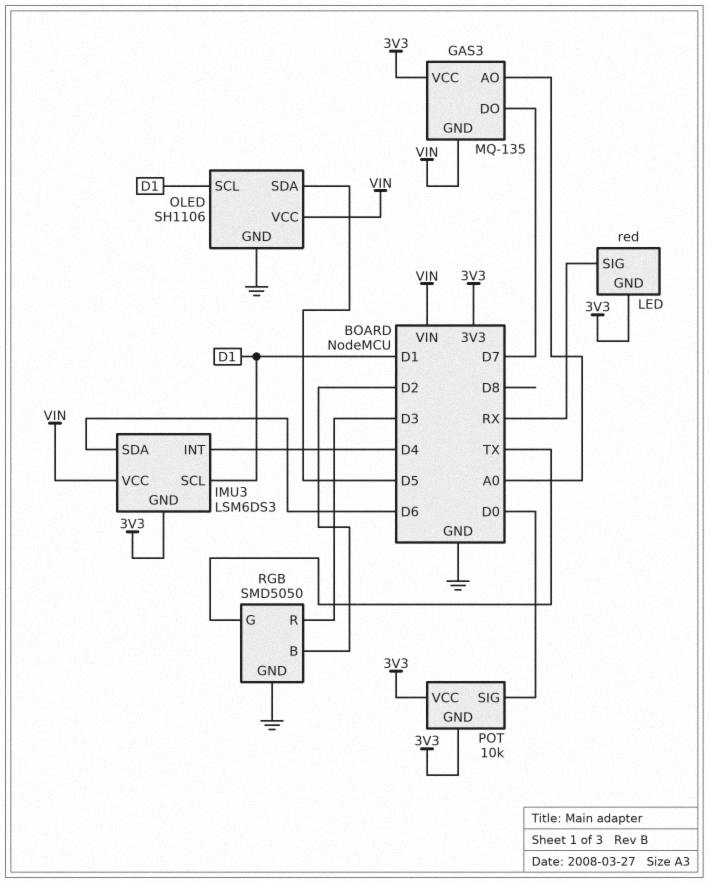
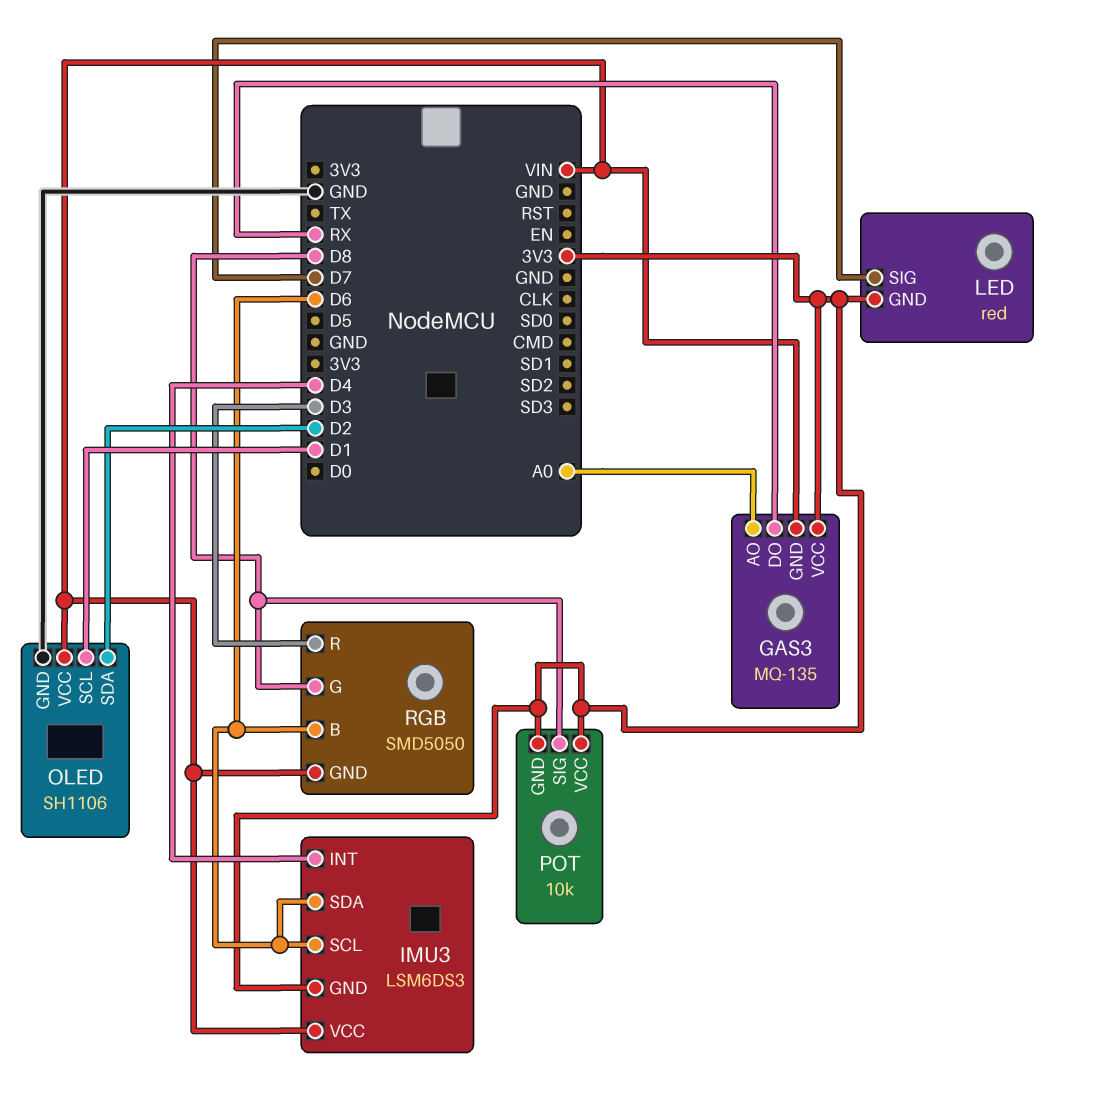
GAS3 pin DO: D7 -> RX
IMU3 pin SCL: D1 -> D6
LED pin SIG: RX -> D7
OLED pin SDA: D5 -> D2
POT pin SIG: D0 -> D8
RGB pin B: D2 -> D6
RGB pin G: TX -> D8
RGB pin GND: GND -> VIN

